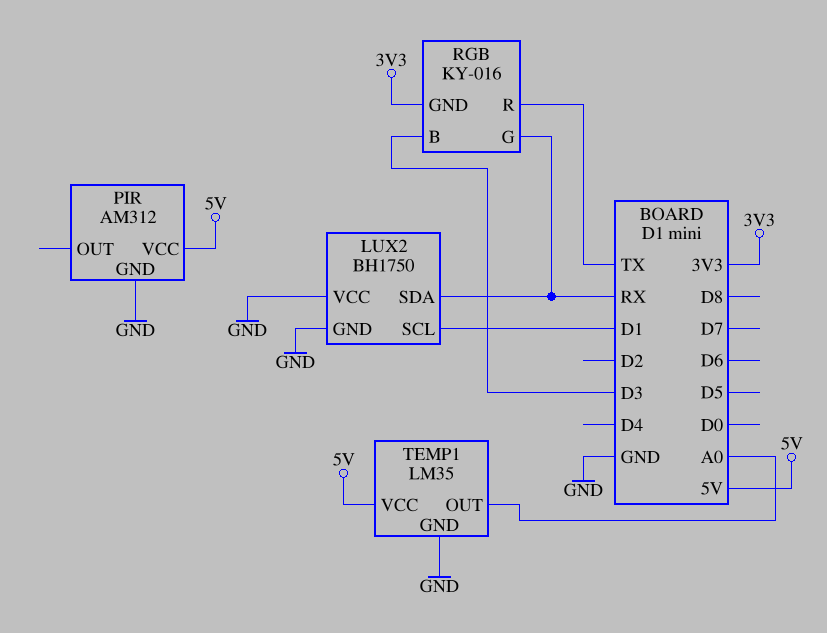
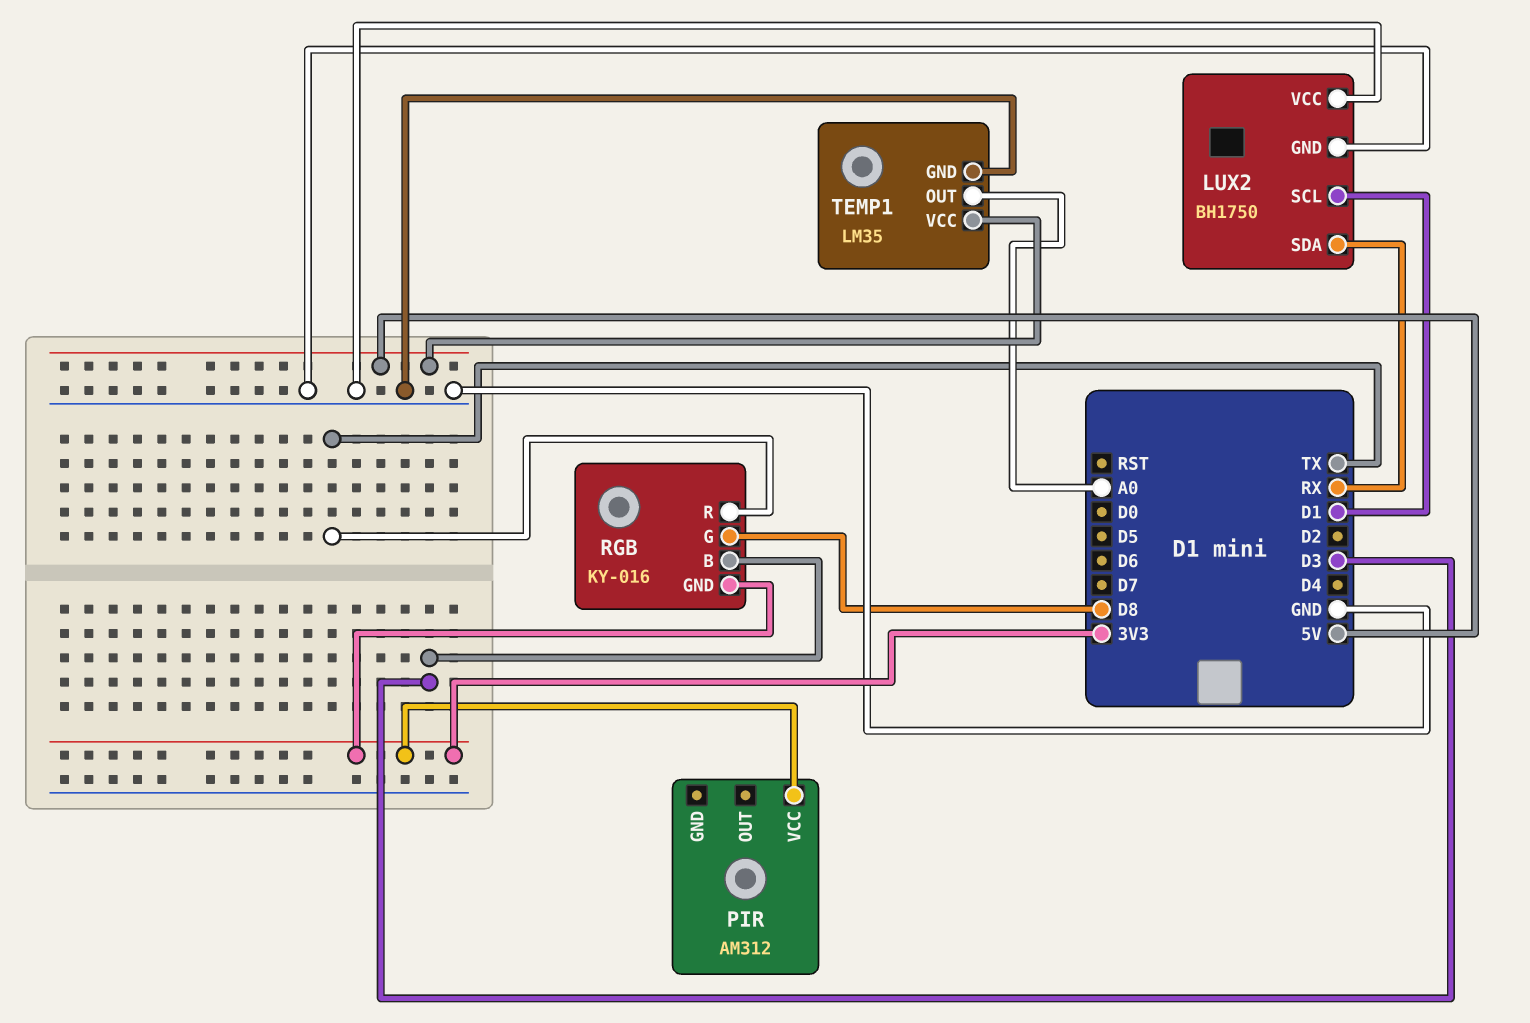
PIR pin GND: GND -> none
PIR pin VCC: 5V -> 3V3
RGB pin G: RX -> D8

